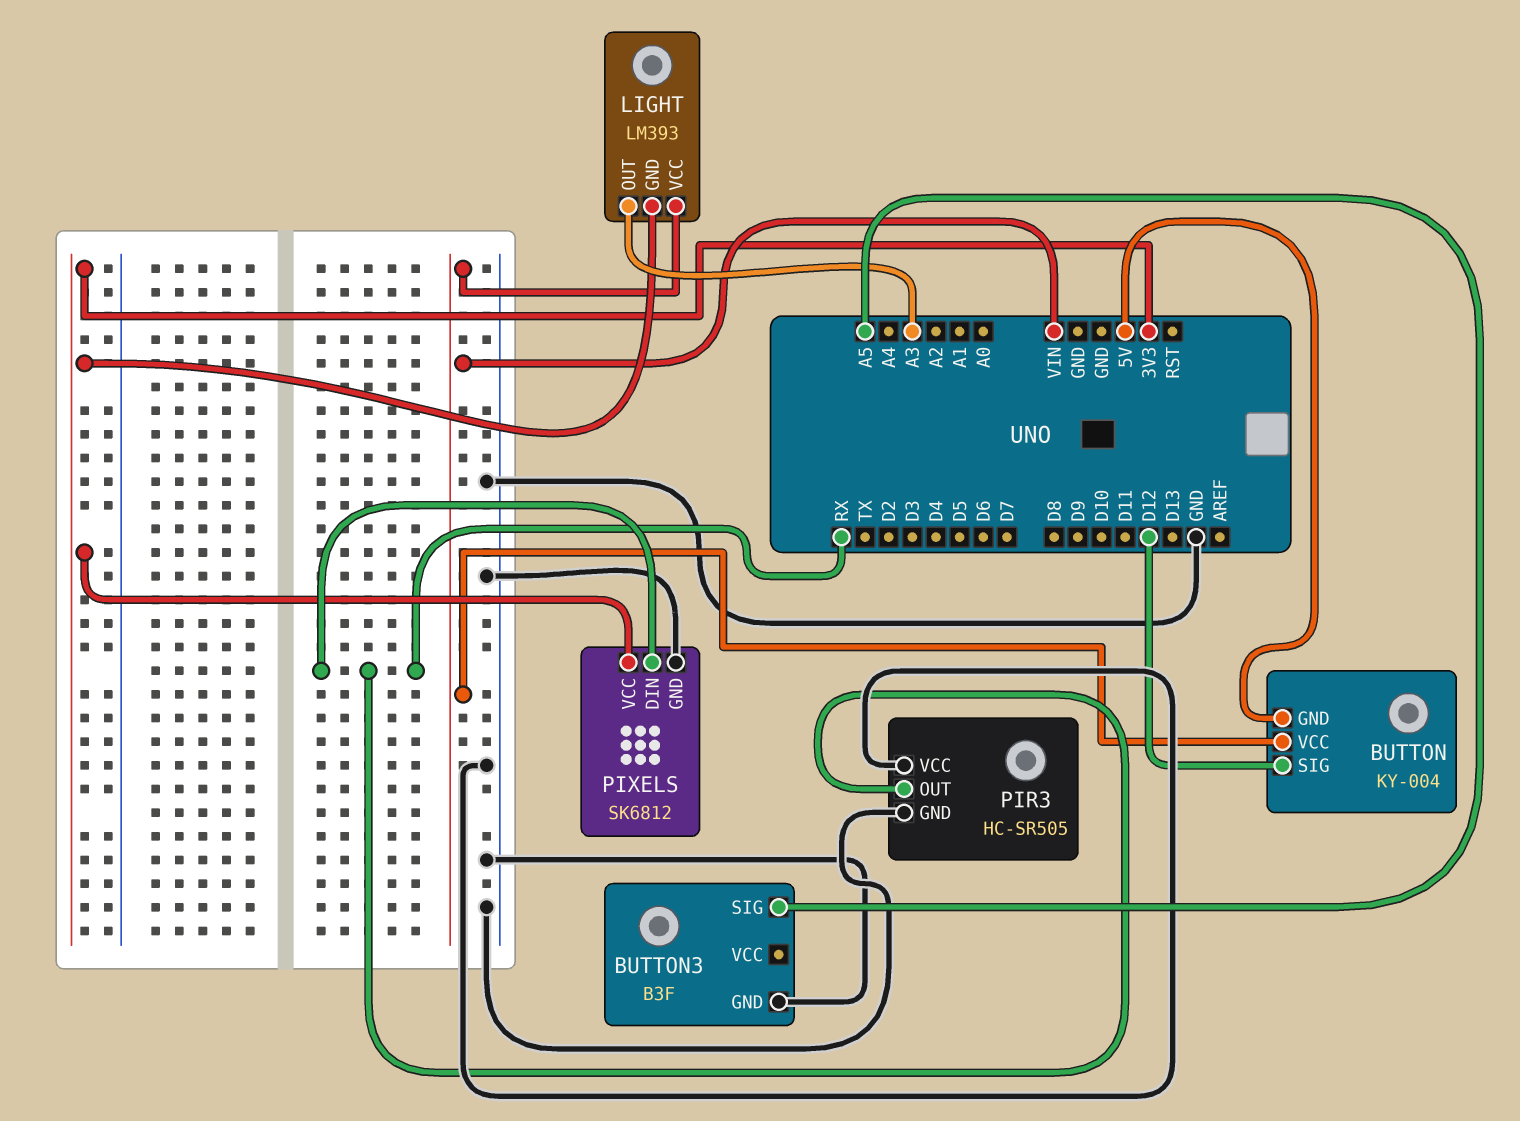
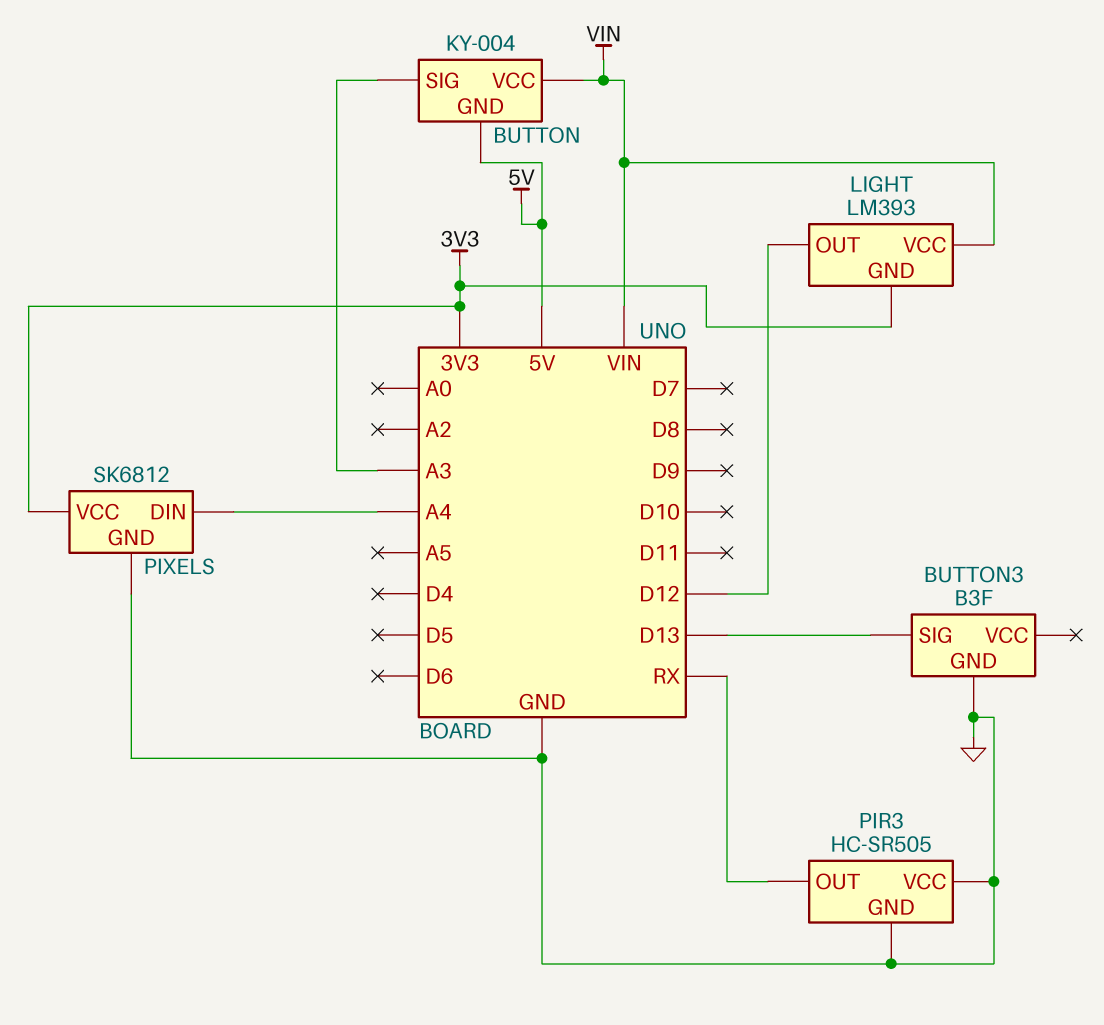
BUTTON pin SIG: D12 -> A3
BUTTON3 pin SIG: A5 -> D13
LIGHT pin OUT: A3 -> D12
PIXELS pin DIN: RX -> A4

